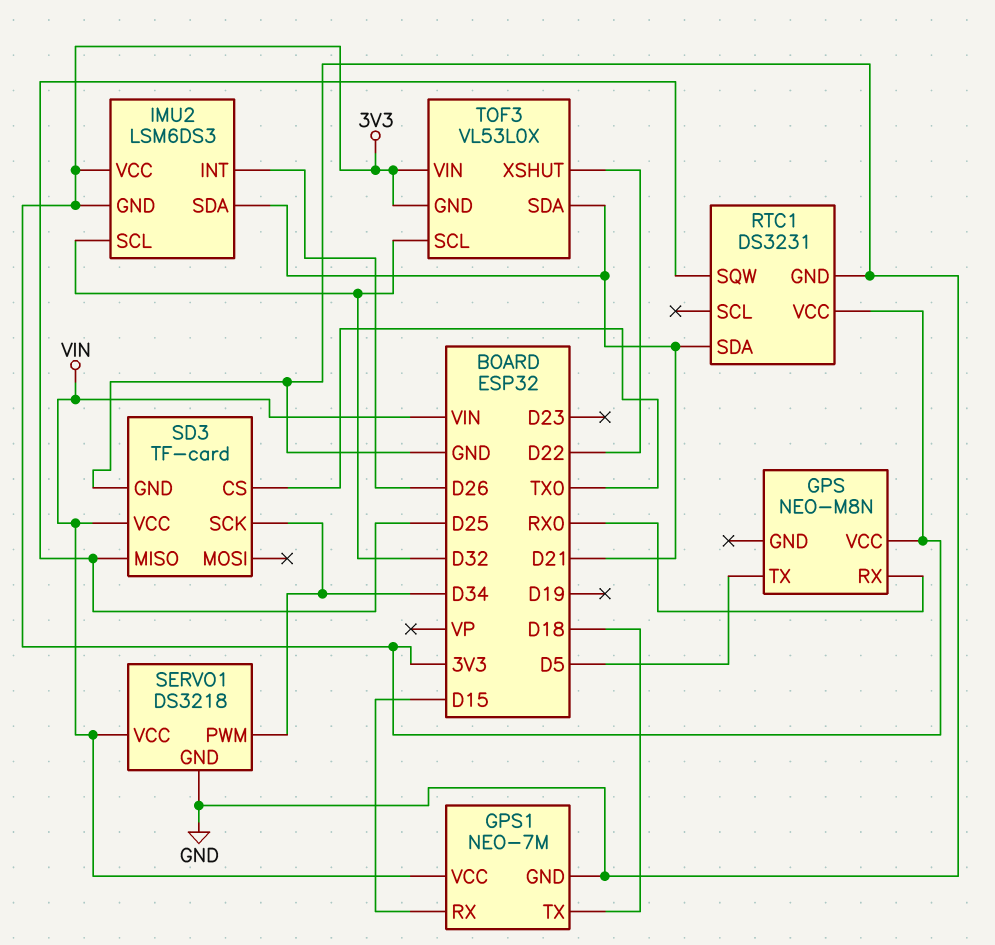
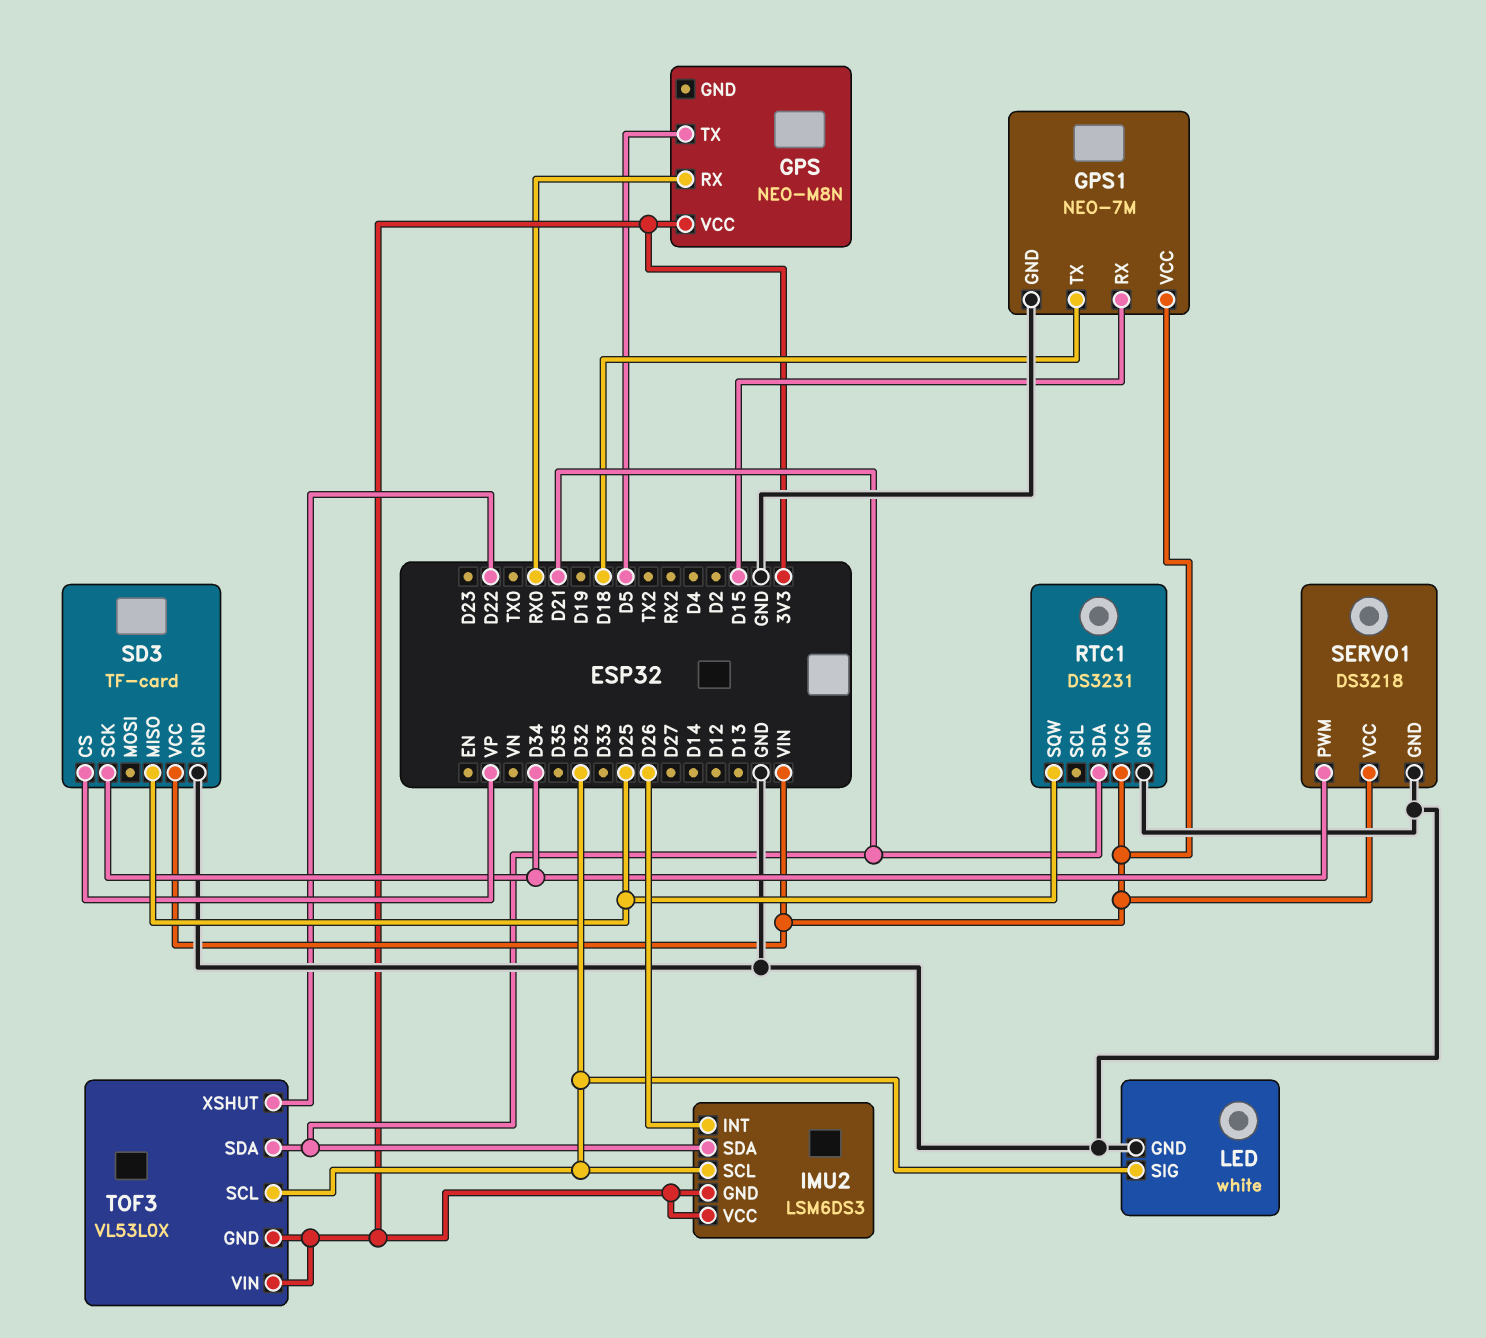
LED: none -> white
LED pin GND: none -> GND
LED pin SIG: none -> D32
RTC1 pin VCC: 3V3 -> VIN
SD3 pin CS: TX0 -> VP

